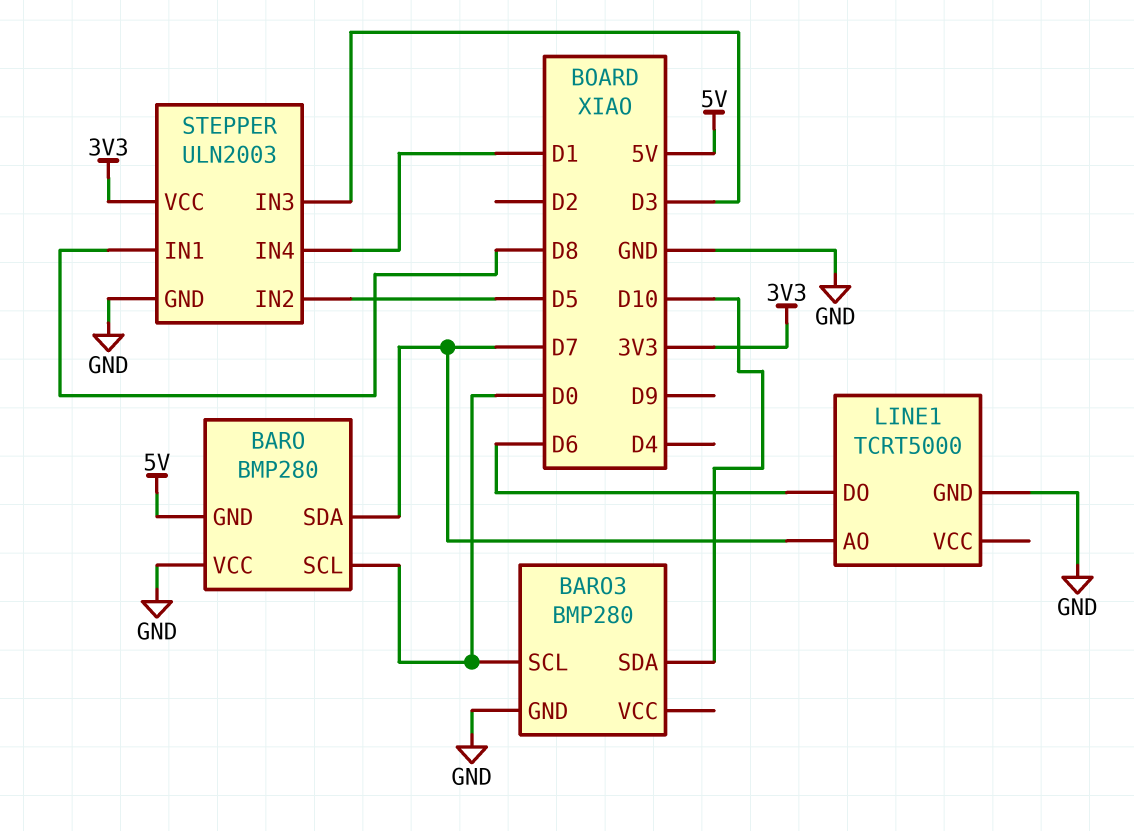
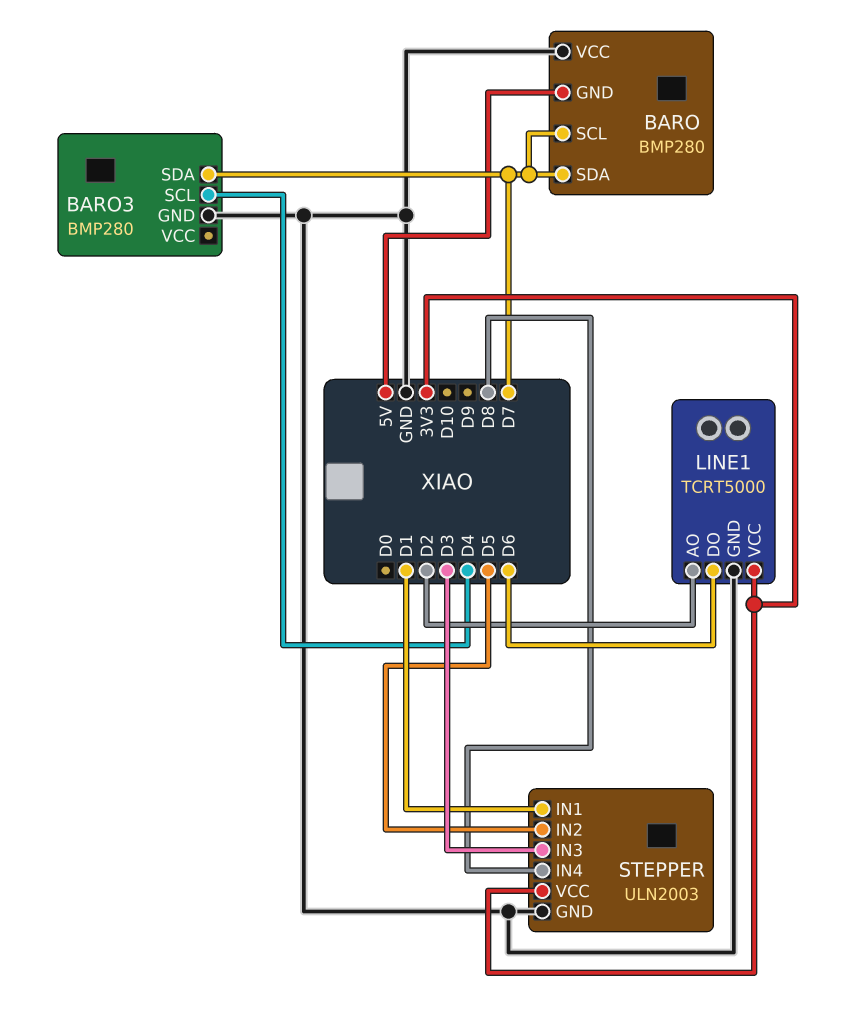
BARO pin SCL: D0 -> D7
BARO3 pin SCL: D0 -> D4
BARO3 pin SDA: D10 -> D7
LINE1 pin AO: D7 -> D2
LINE1 pin VCC: none -> 3V3
STEPPER pin IN1: D8 -> D1
STEPPER pin IN4: D1 -> D8

